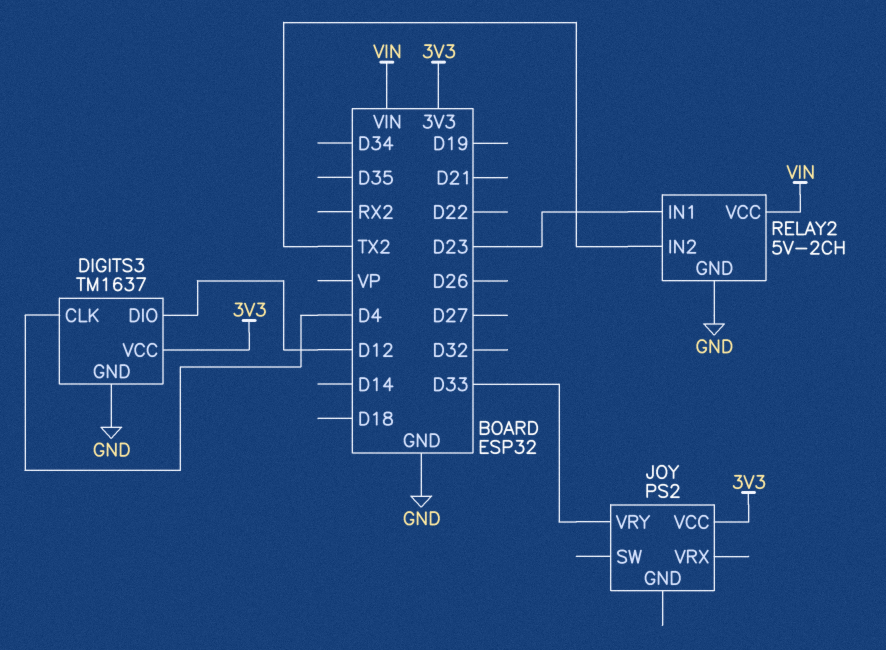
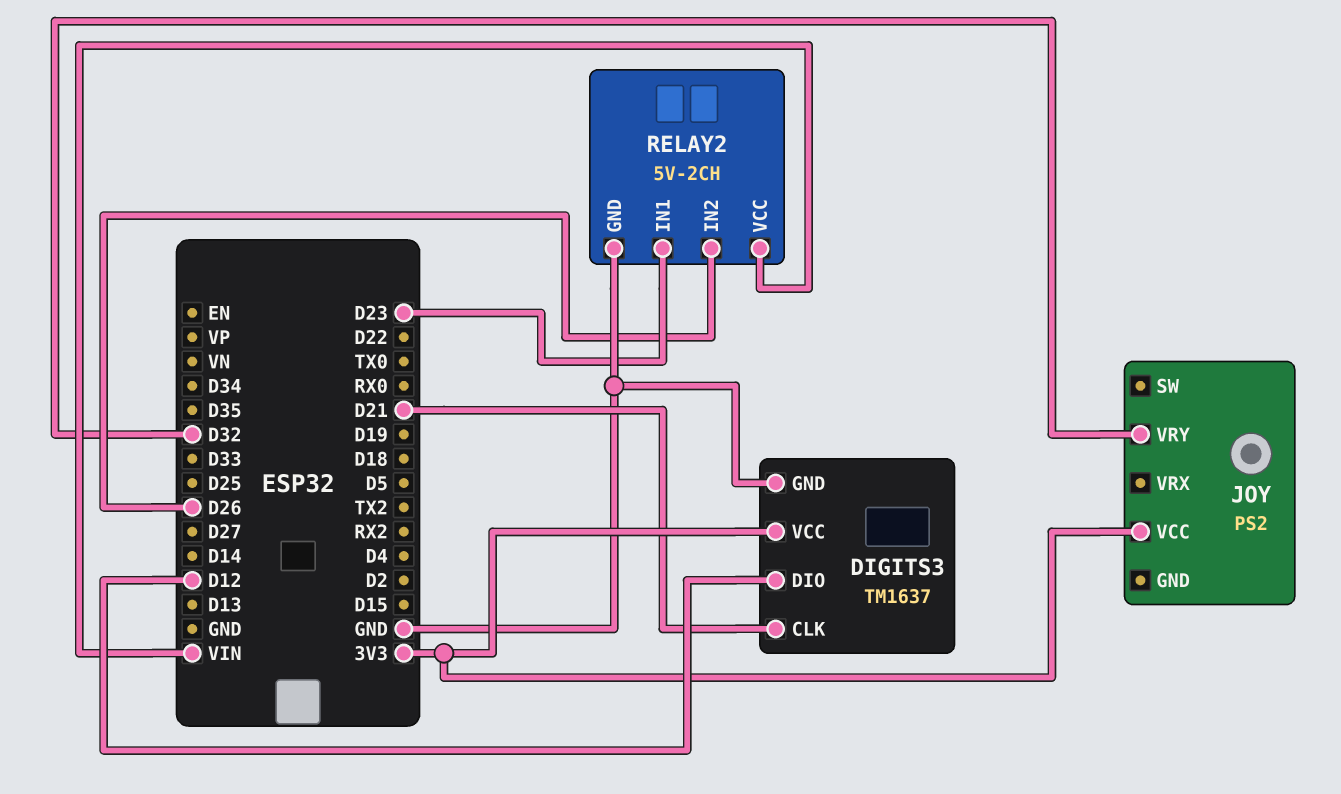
DIGITS3 pin CLK: D4 -> D21
JOY pin VRY: D33 -> D32
RELAY2 pin IN2: TX2 -> D26

